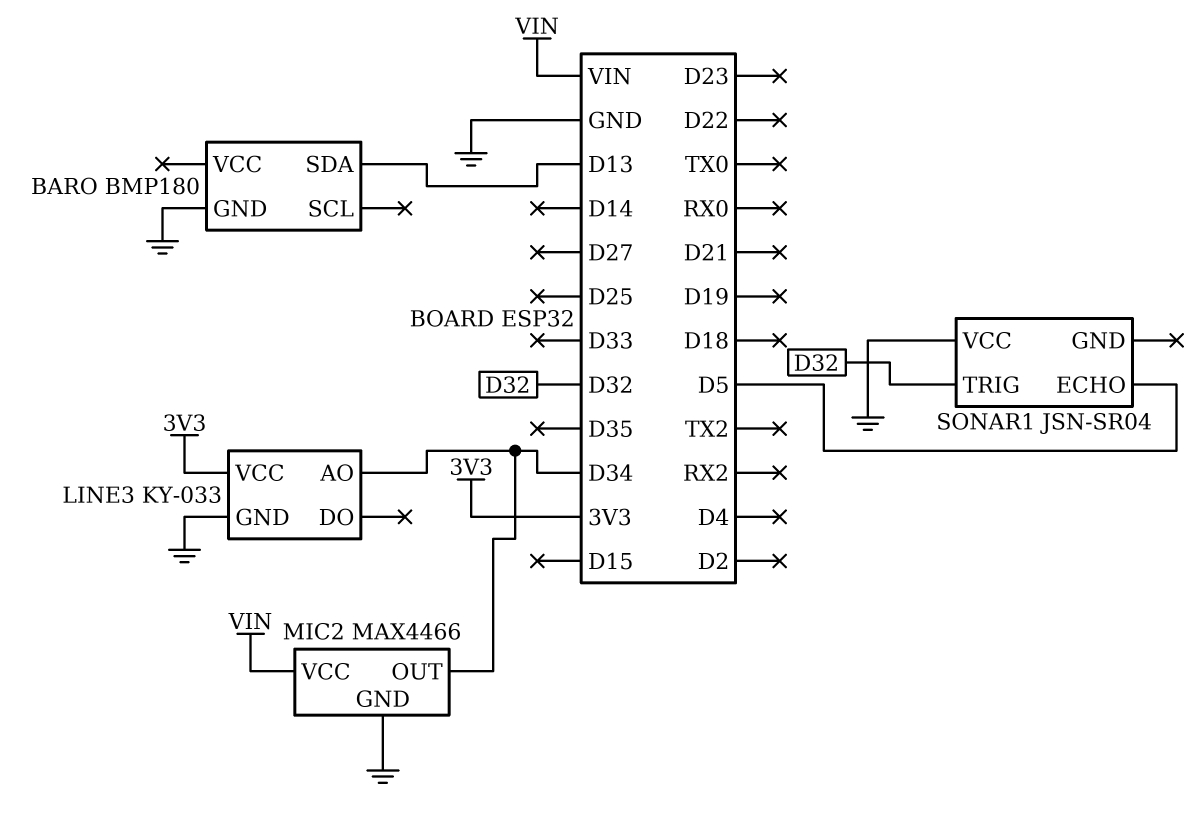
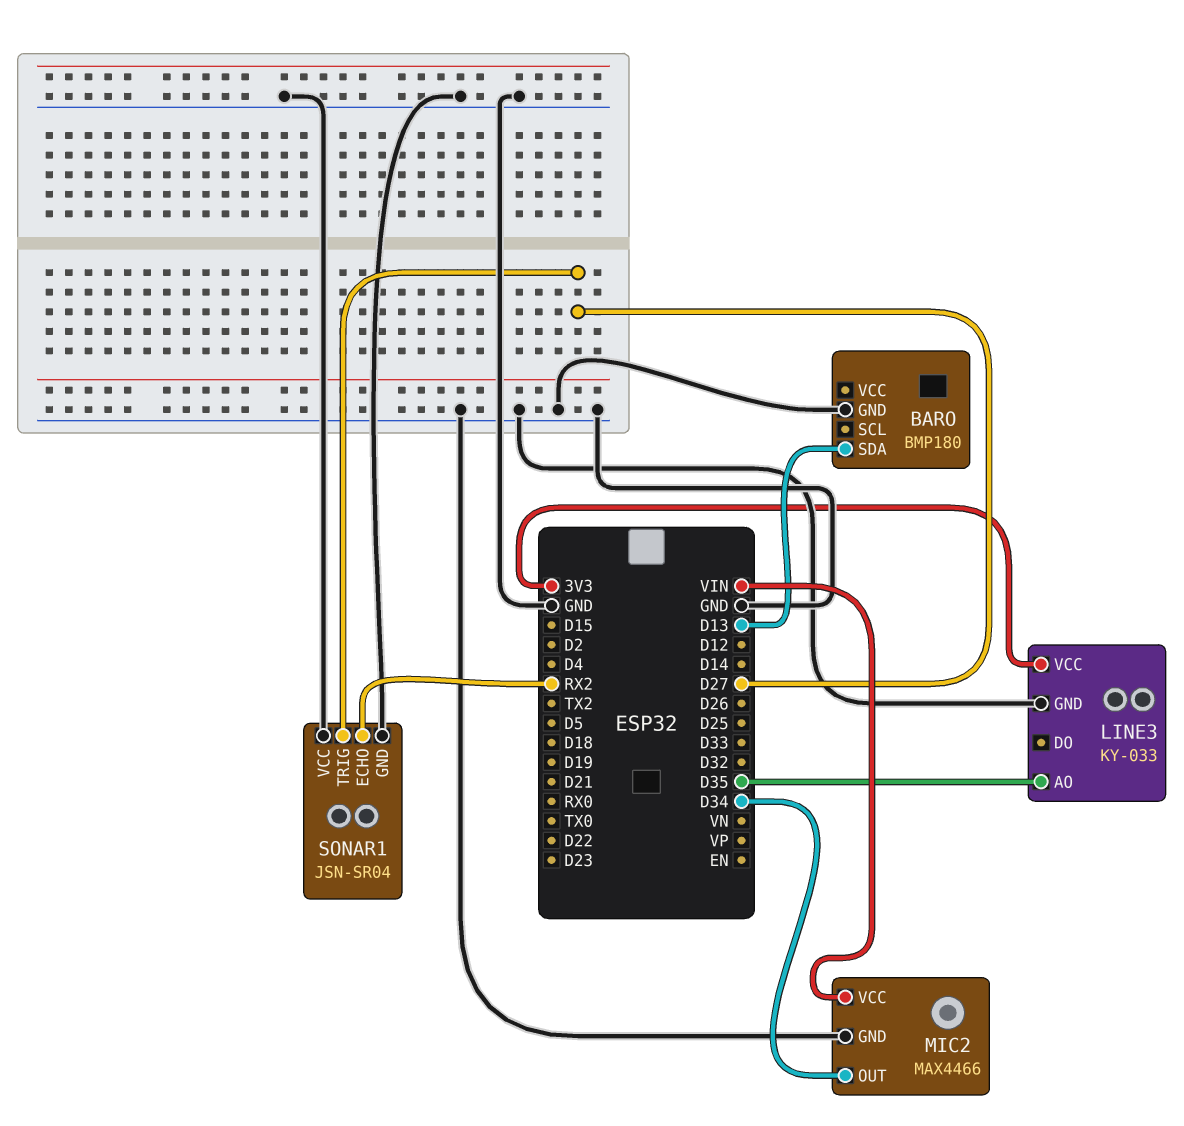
LINE3 pin AO: D34 -> D35
SONAR1 pin ECHO: D5 -> RX2
SONAR1 pin GND: none -> GND
SONAR1 pin TRIG: D32 -> D27

